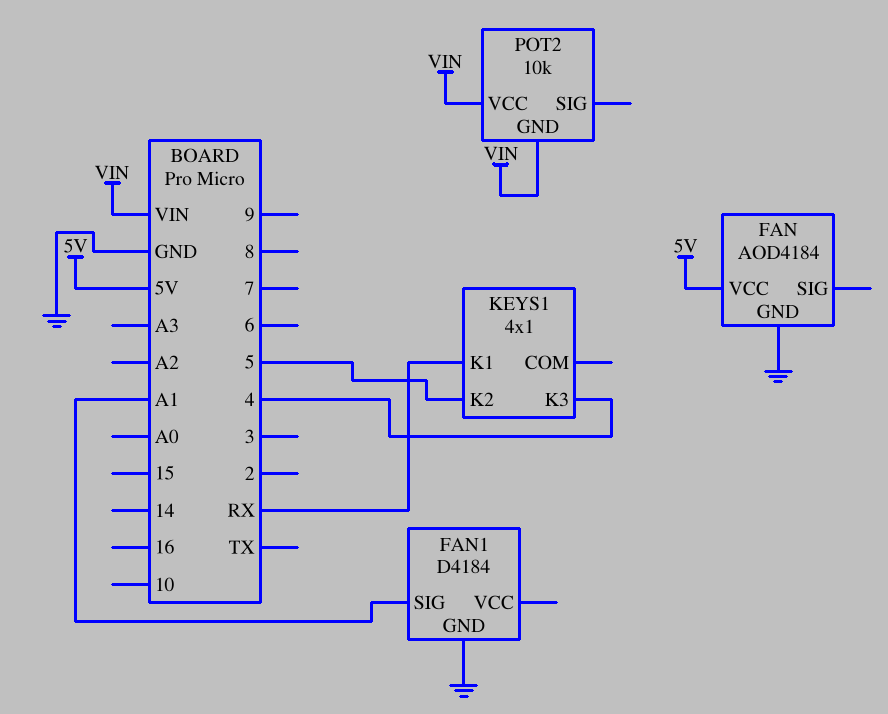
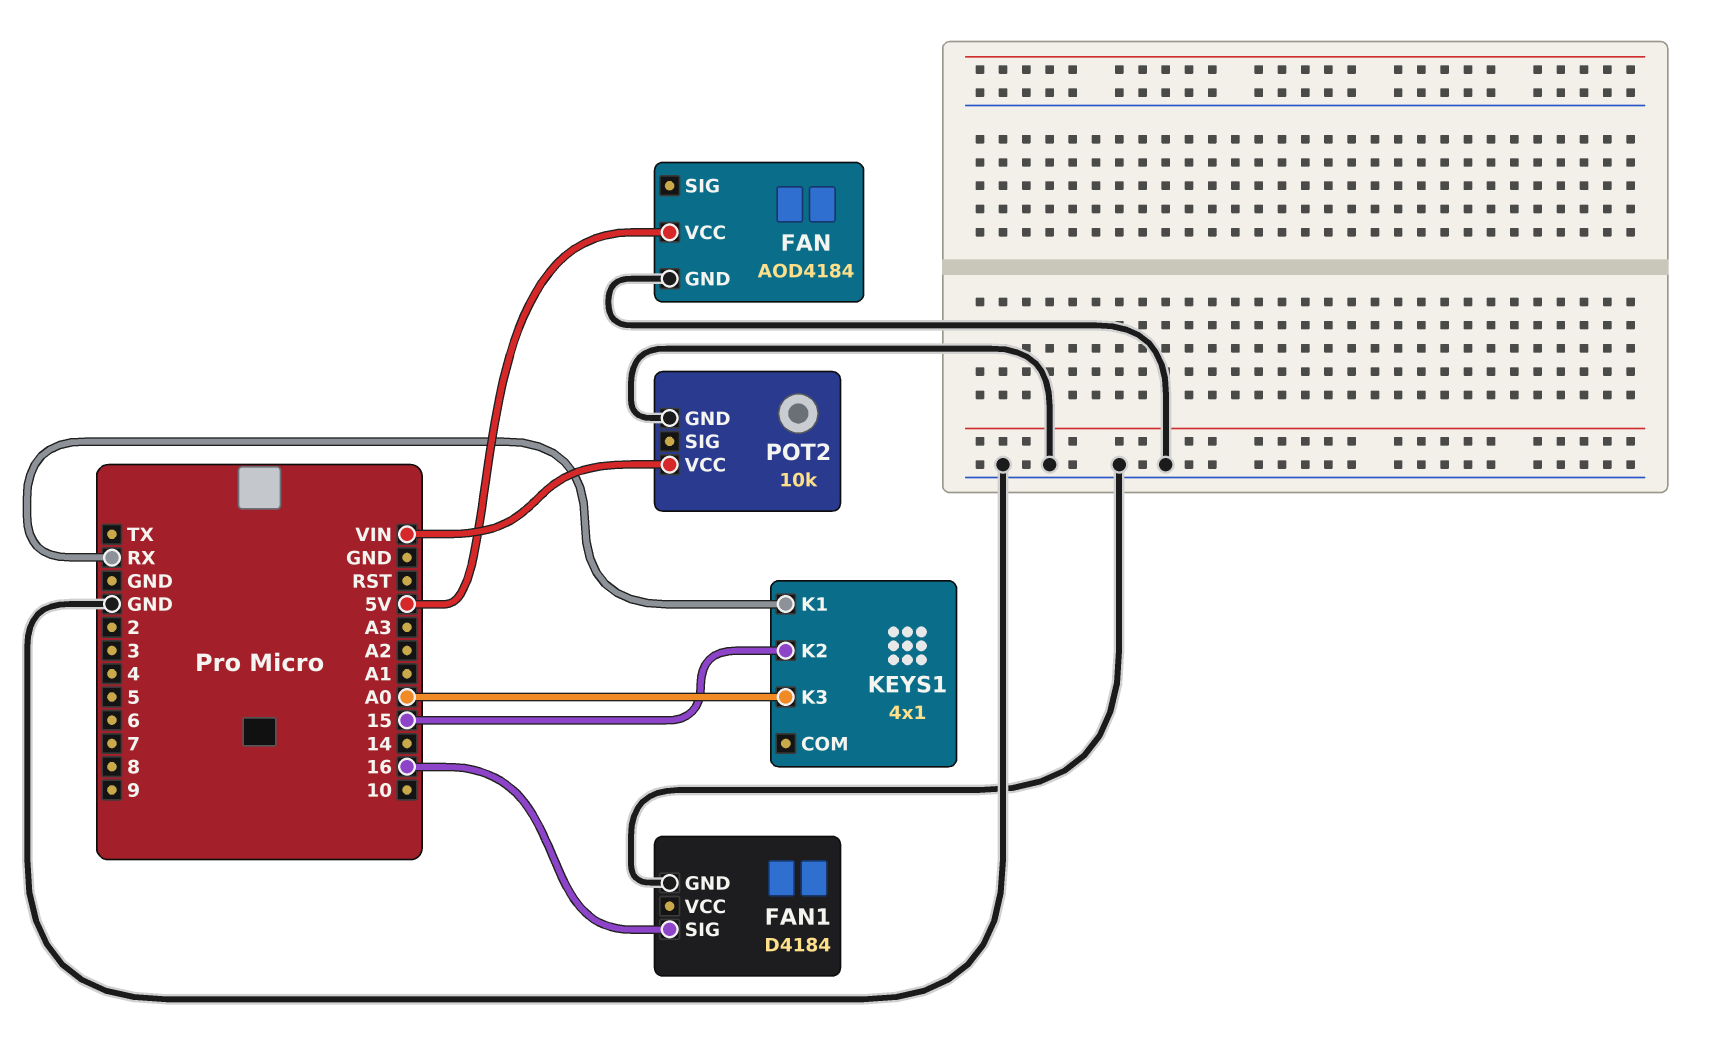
FAN1 pin SIG: A1 -> 16
KEYS1 pin K2: 5 -> 15
KEYS1 pin K3: 4 -> A0
POT2 pin GND: VIN -> GND

